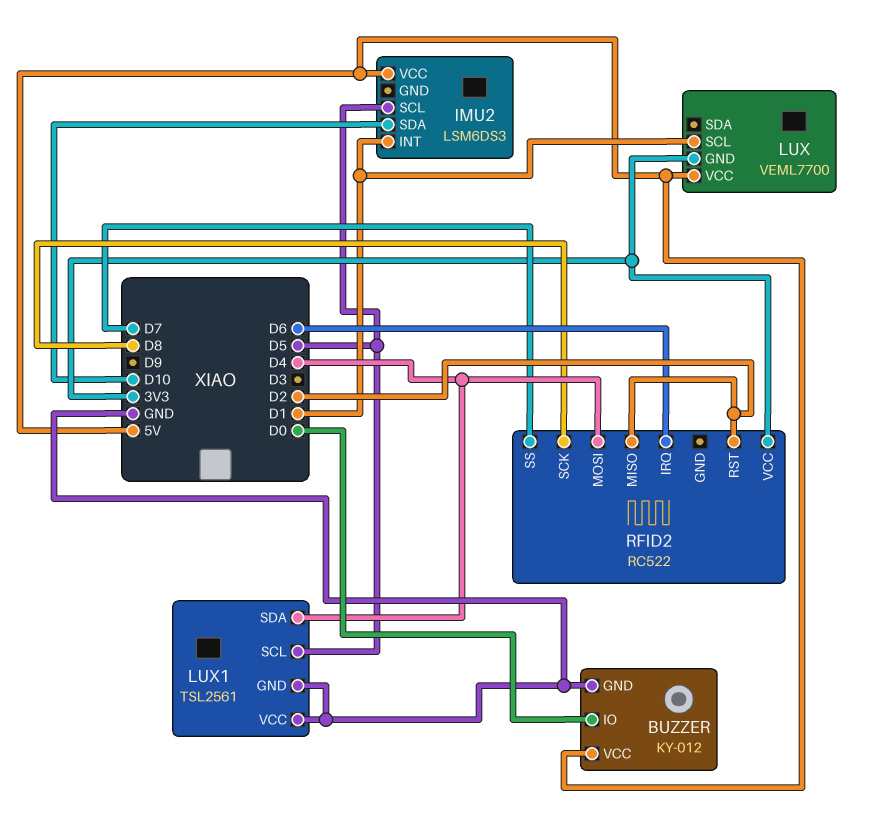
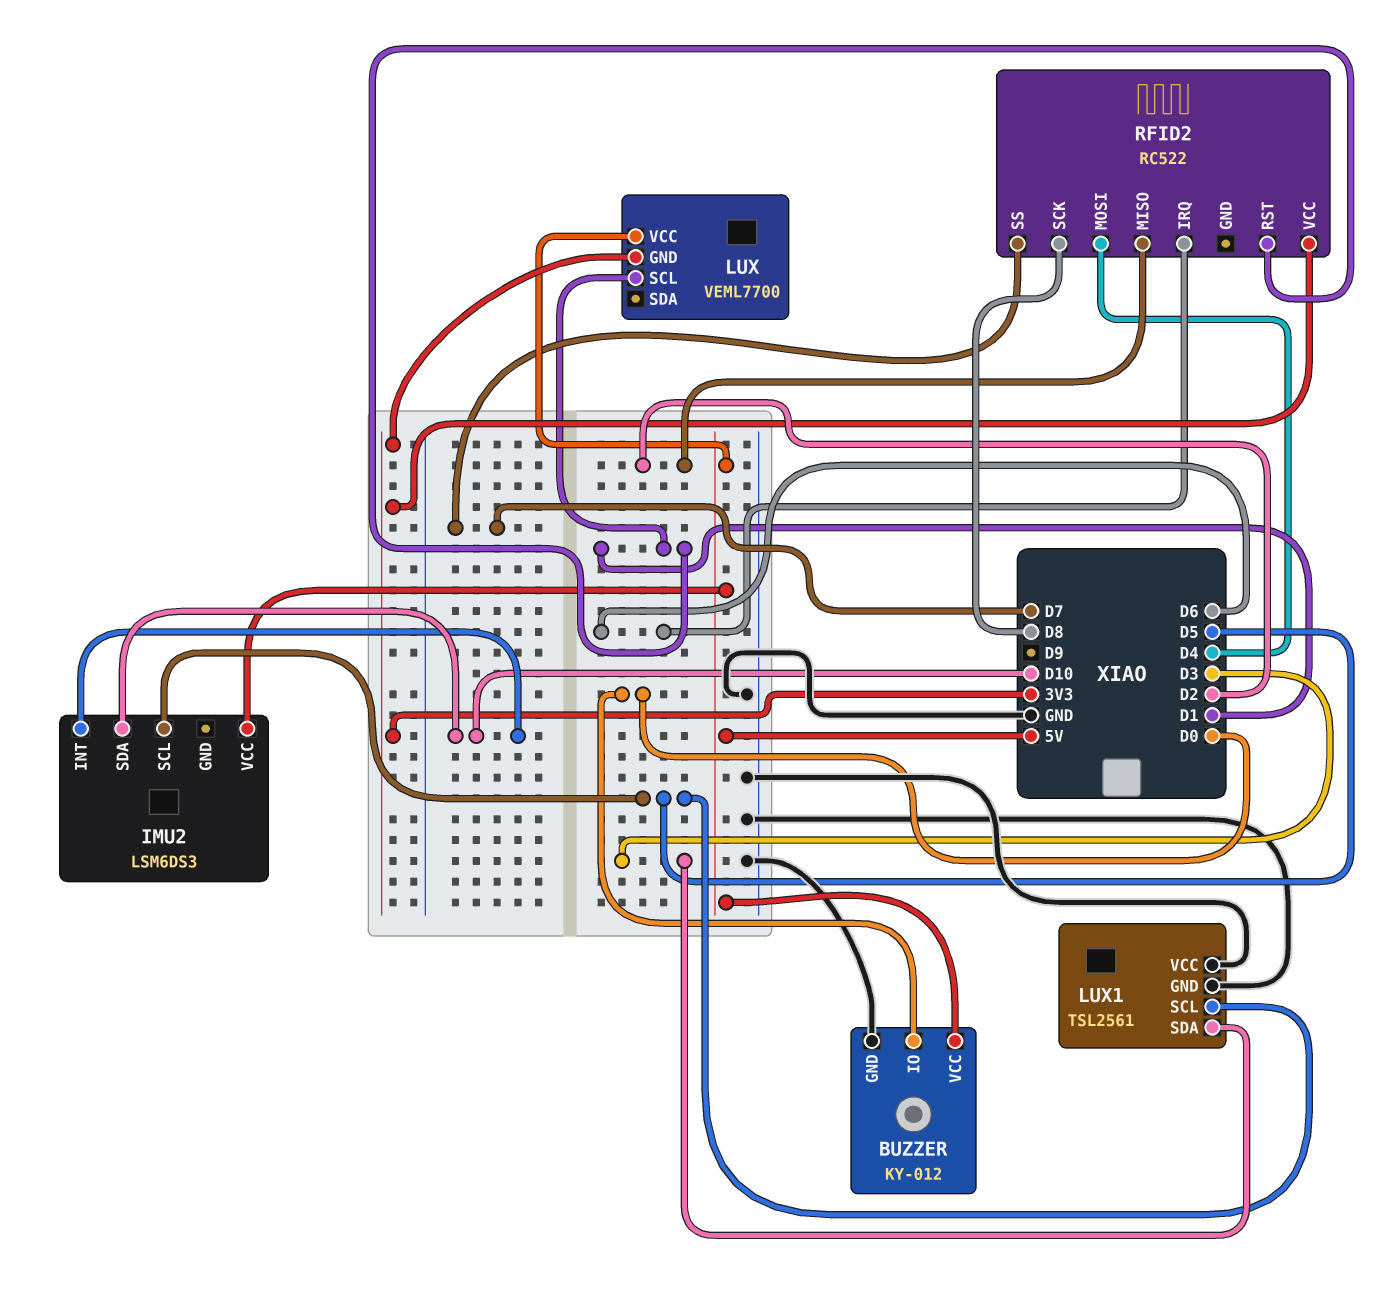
IMU2 pin INT: D1 -> D10
LUX1 pin SDA: D4 -> D3
RFID2 pin RST: D2 -> D1

